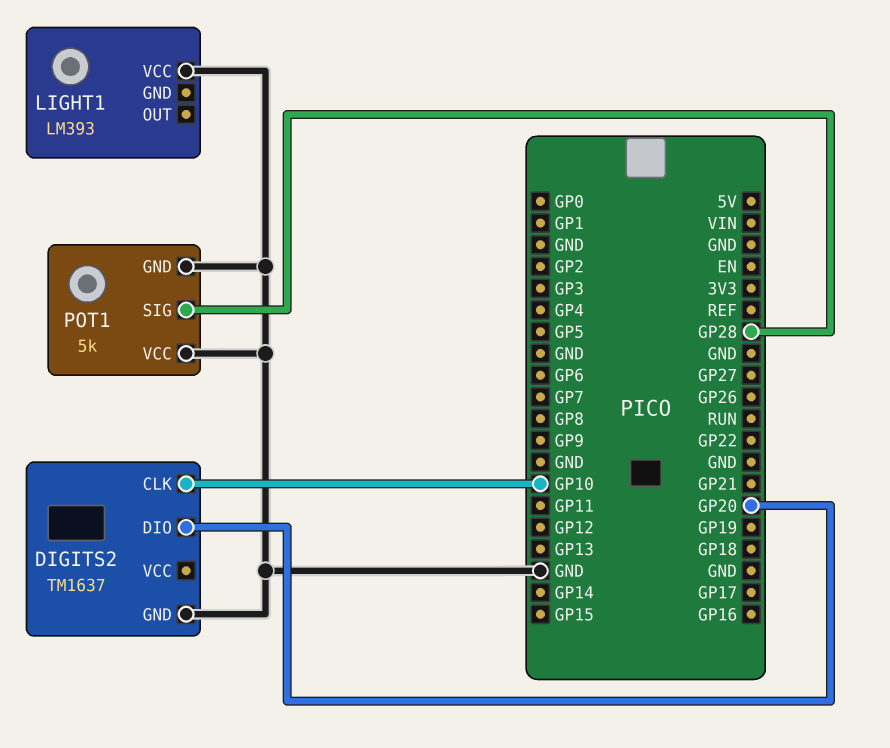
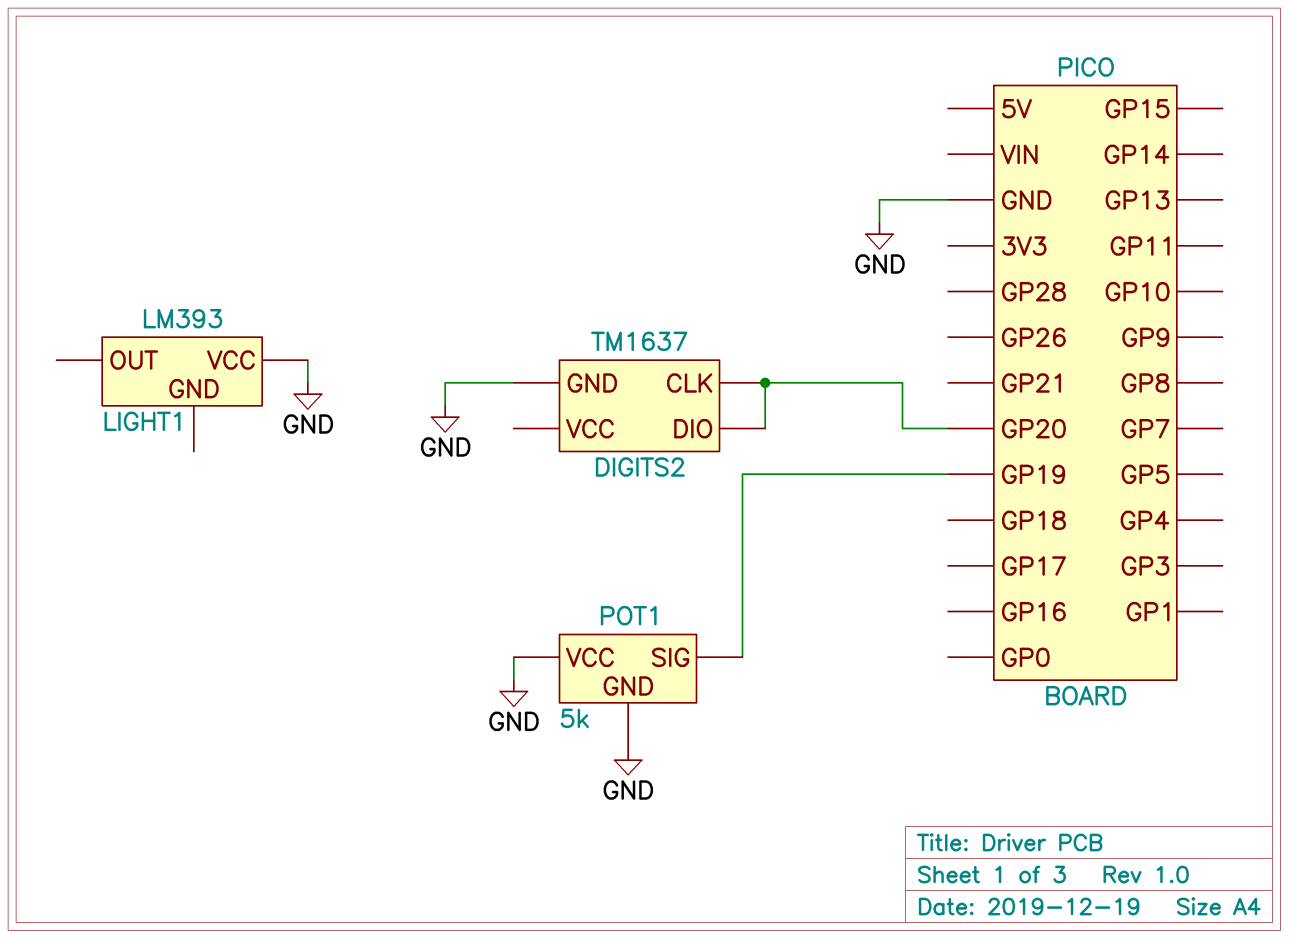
DIGITS2 pin CLK: GP10 -> GP20
POT1 pin SIG: GP28 -> GP19

